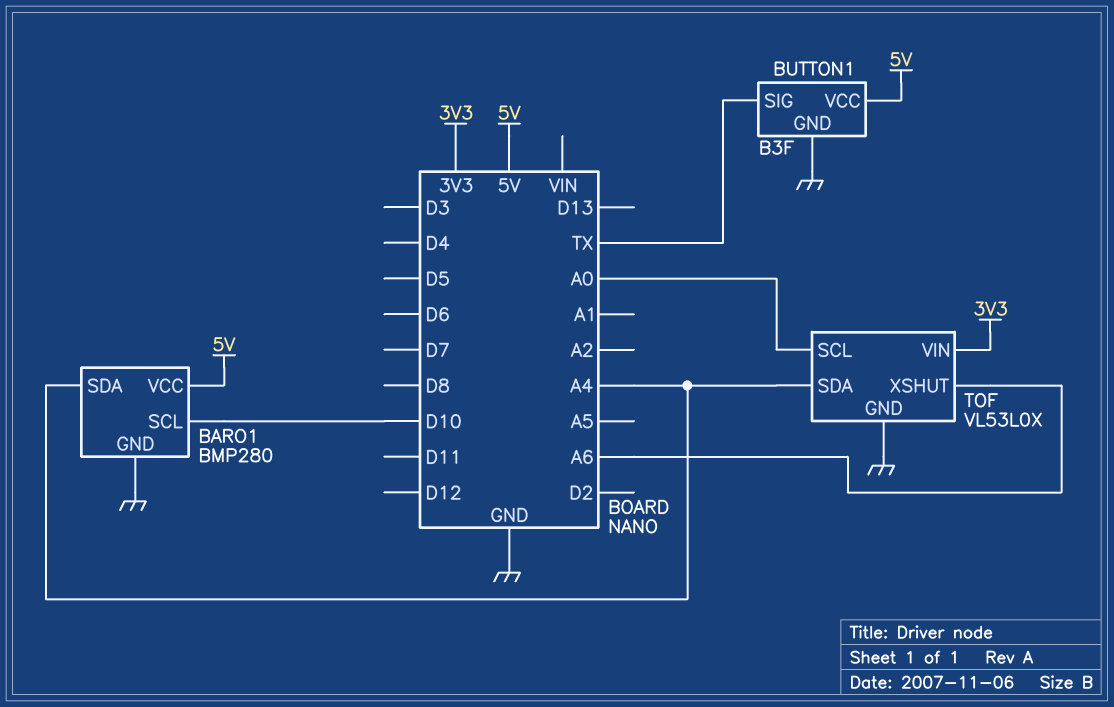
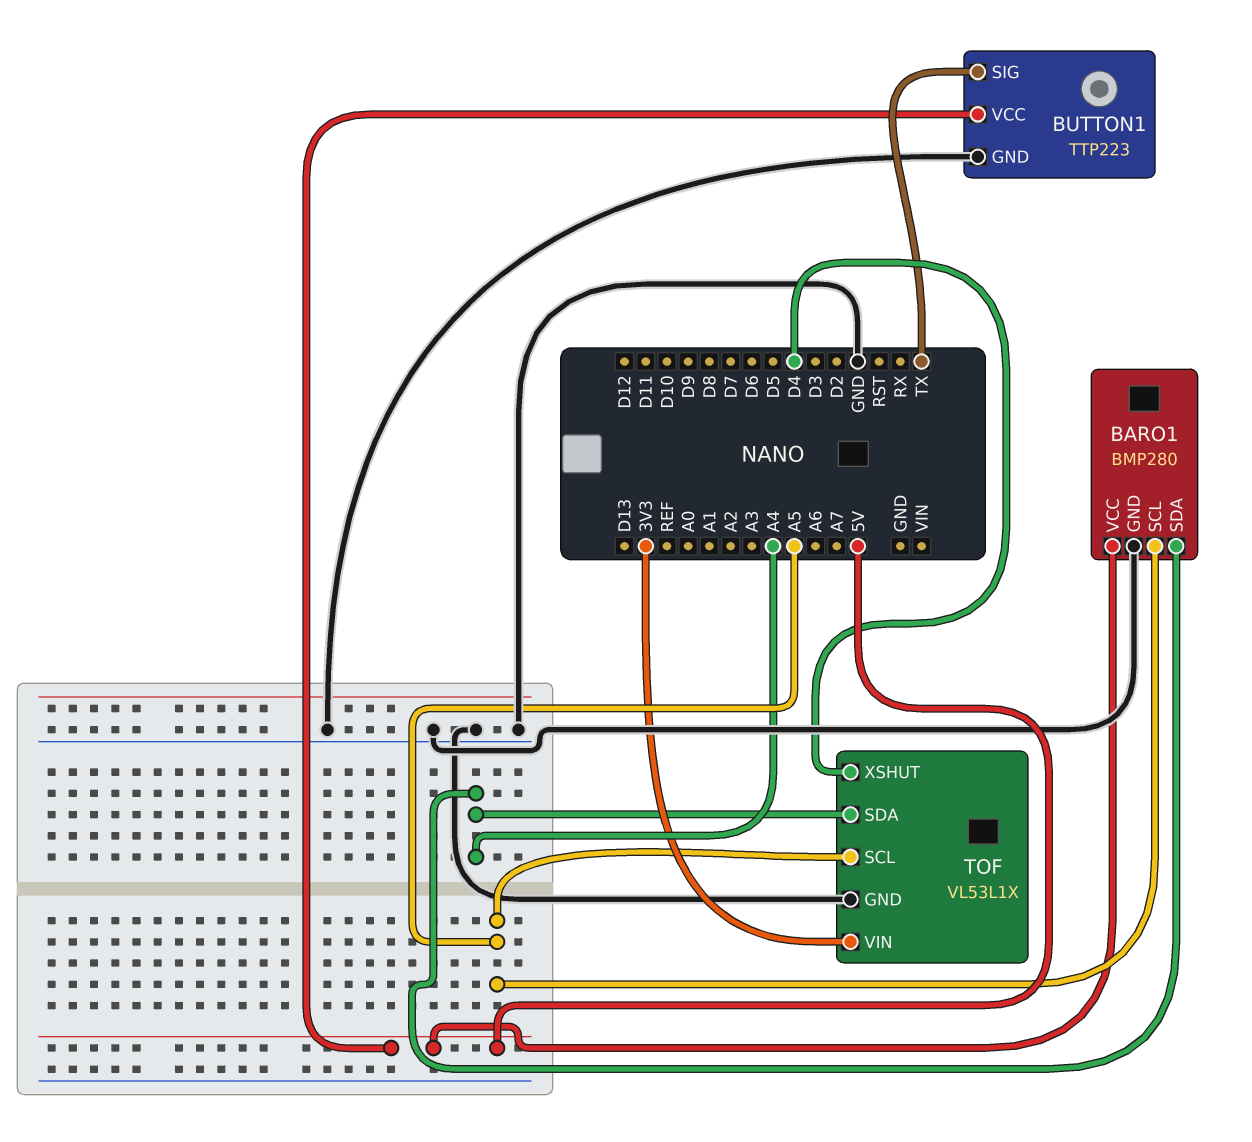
BARO1 pin SCL: D10 -> A5
BUTTON1: B3F -> TTP223
TOF: VL53L0X -> VL53L1X
TOF pin SCL: A0 -> A5
TOF pin XSHUT: A6 -> D4

